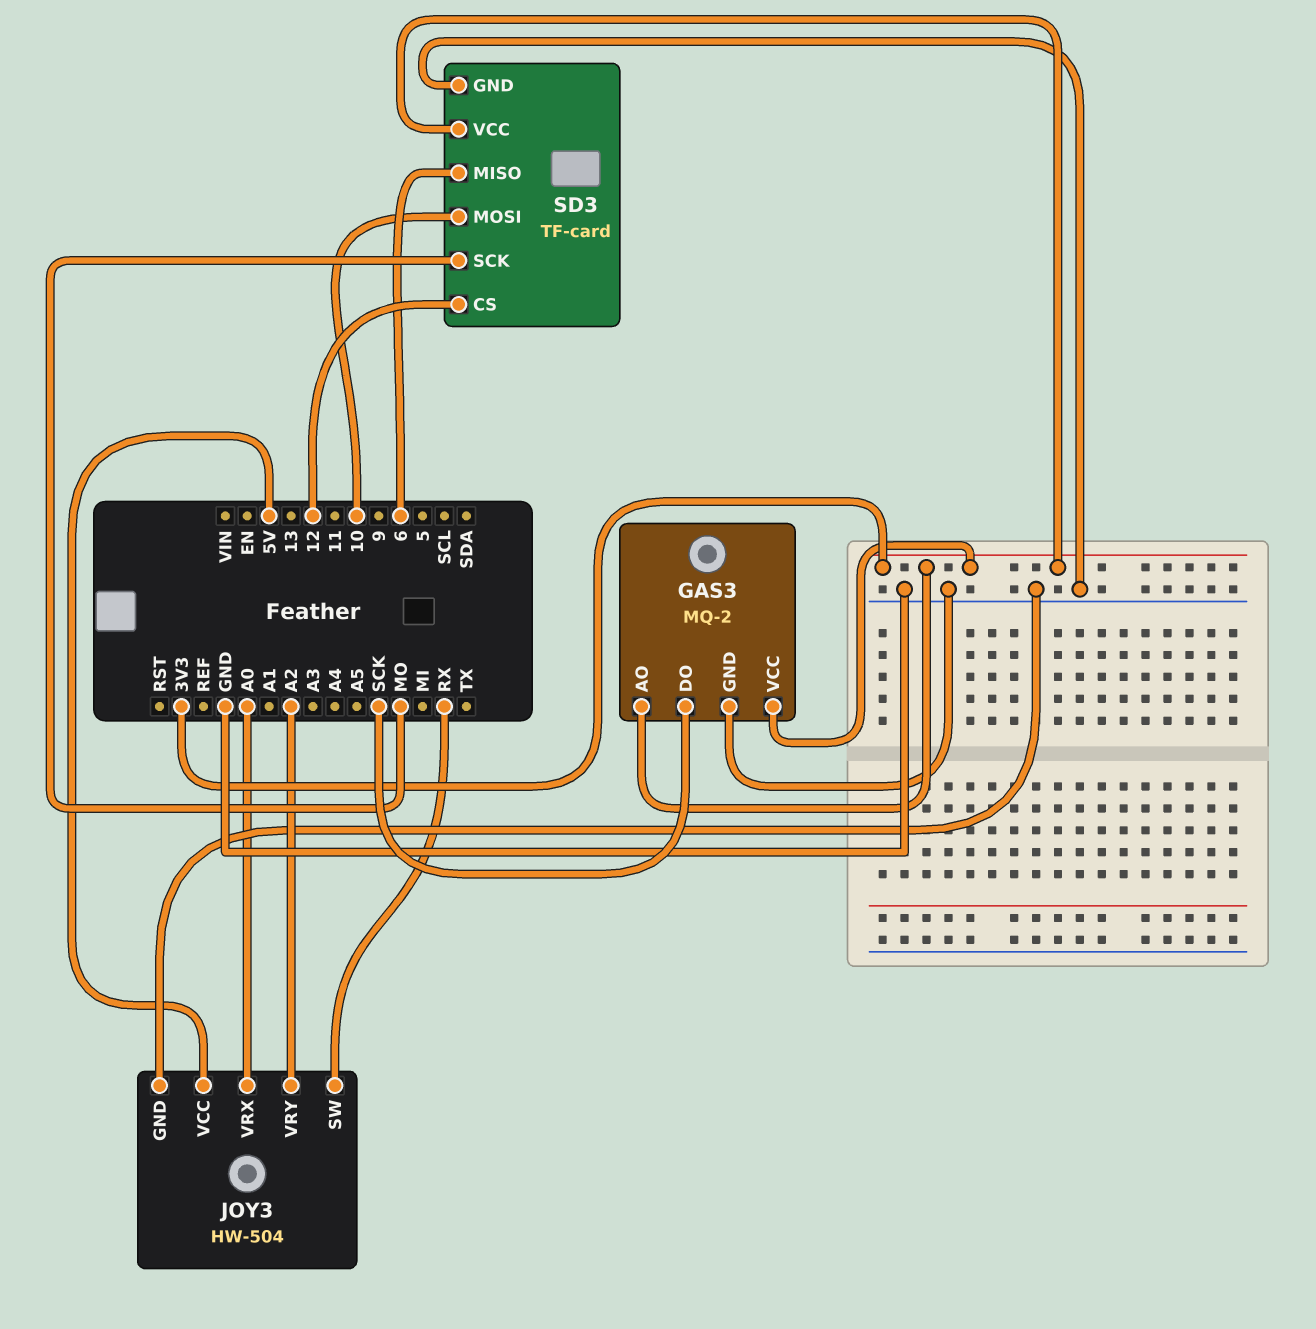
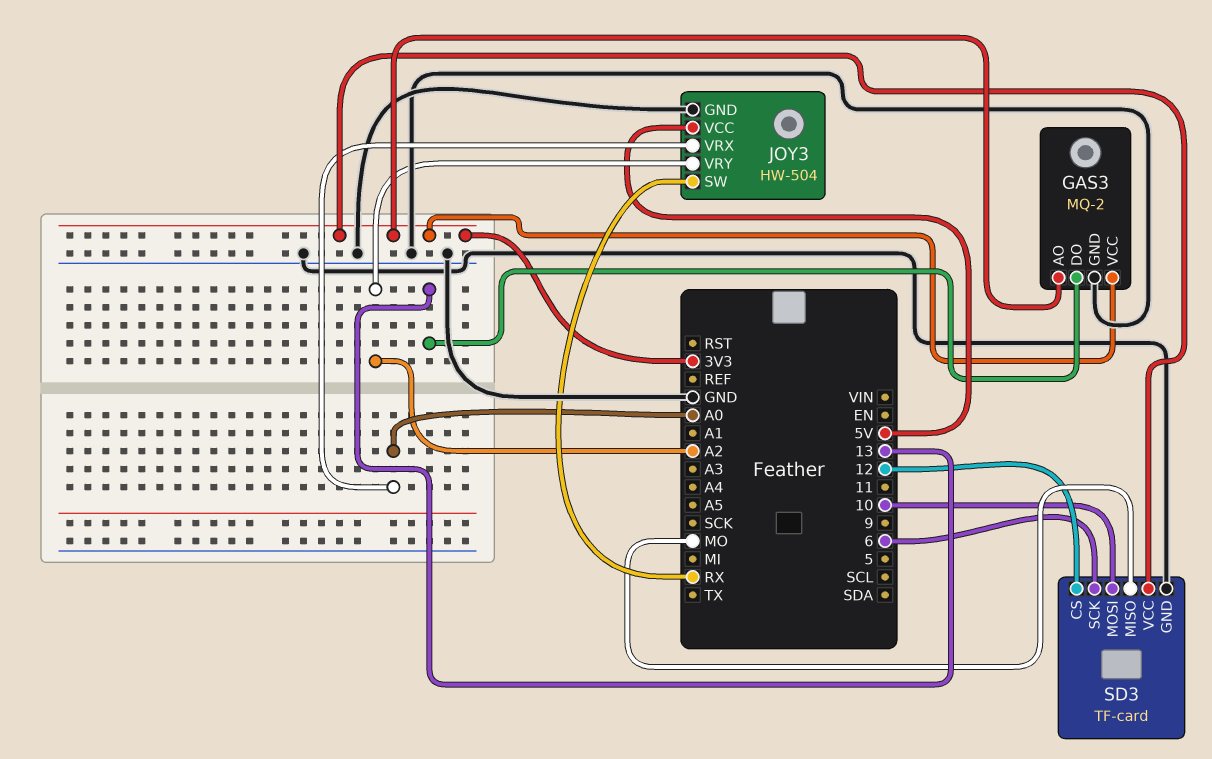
GAS3 pin DO: SCK -> 13
SD3 pin MISO: 6 -> MO
SD3 pin SCK: MO -> 6

